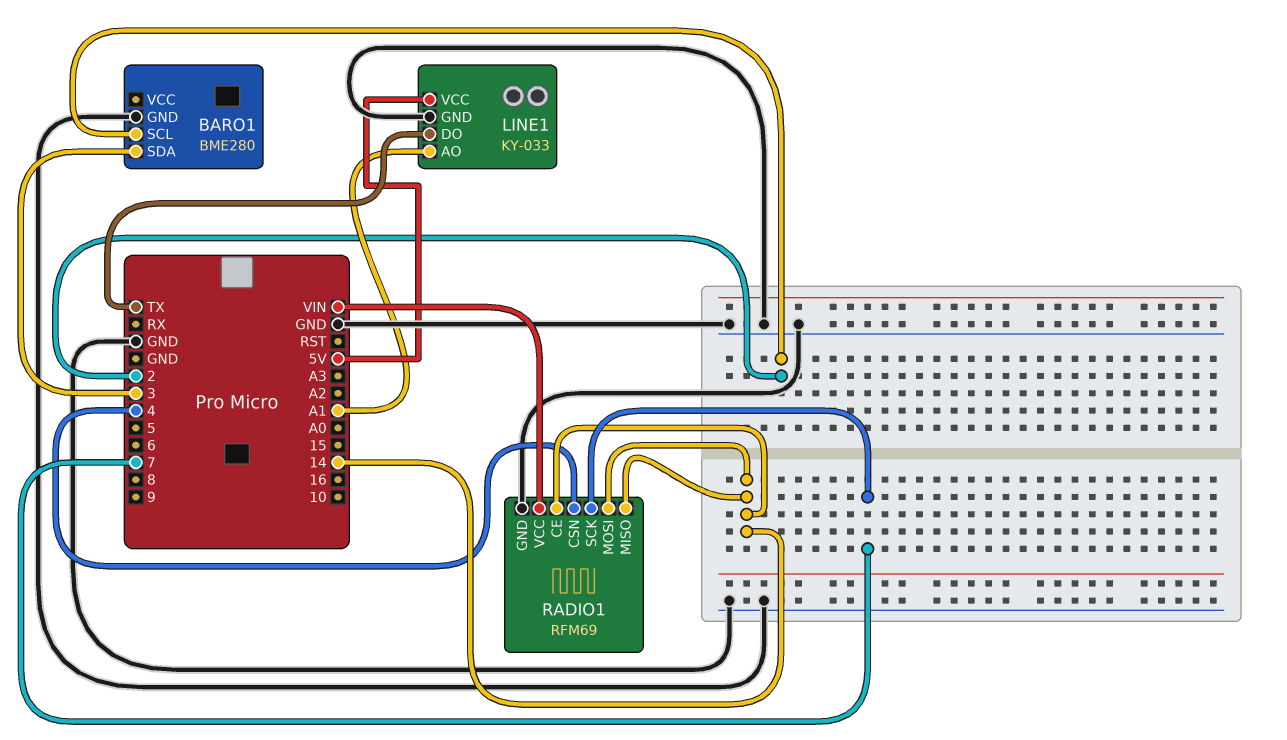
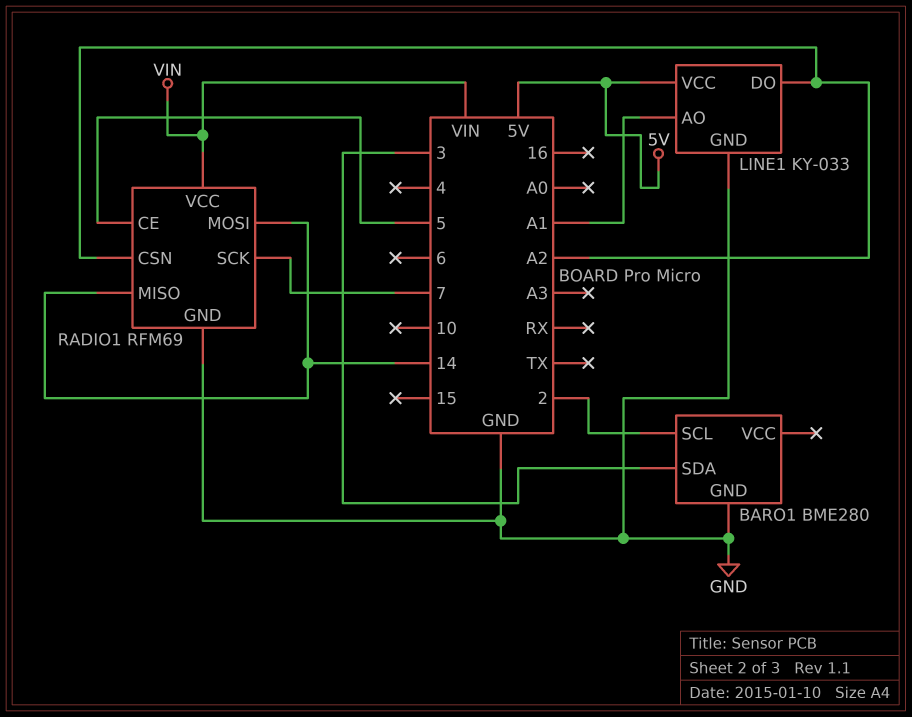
LINE1 pin DO: TX -> A2
RADIO1 pin CE: 14 -> 5
RADIO1 pin CSN: 4 -> A2

